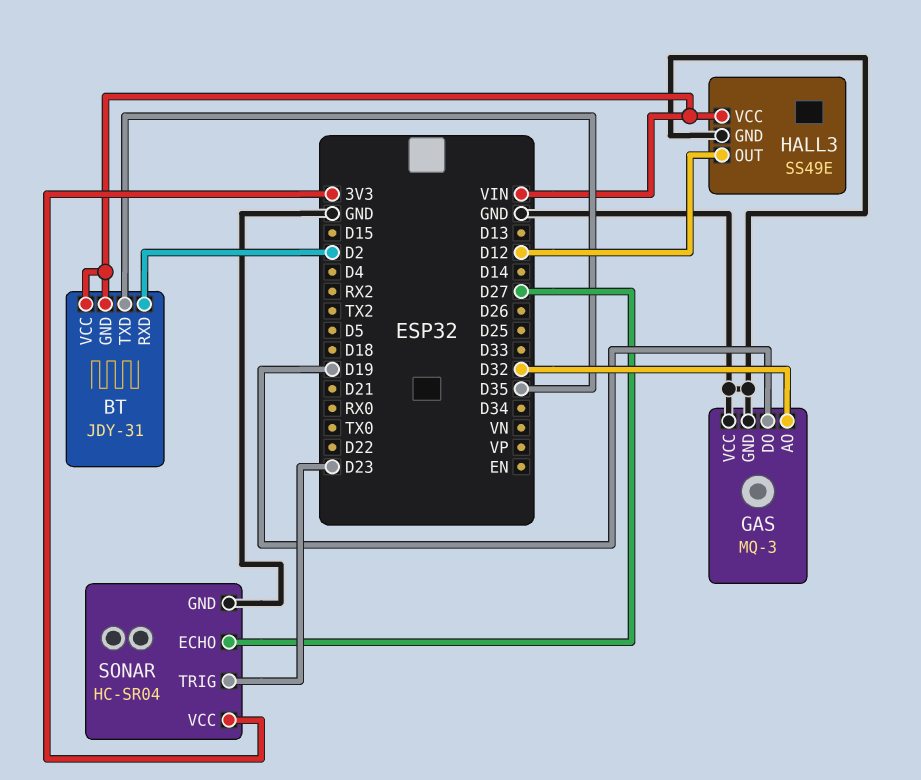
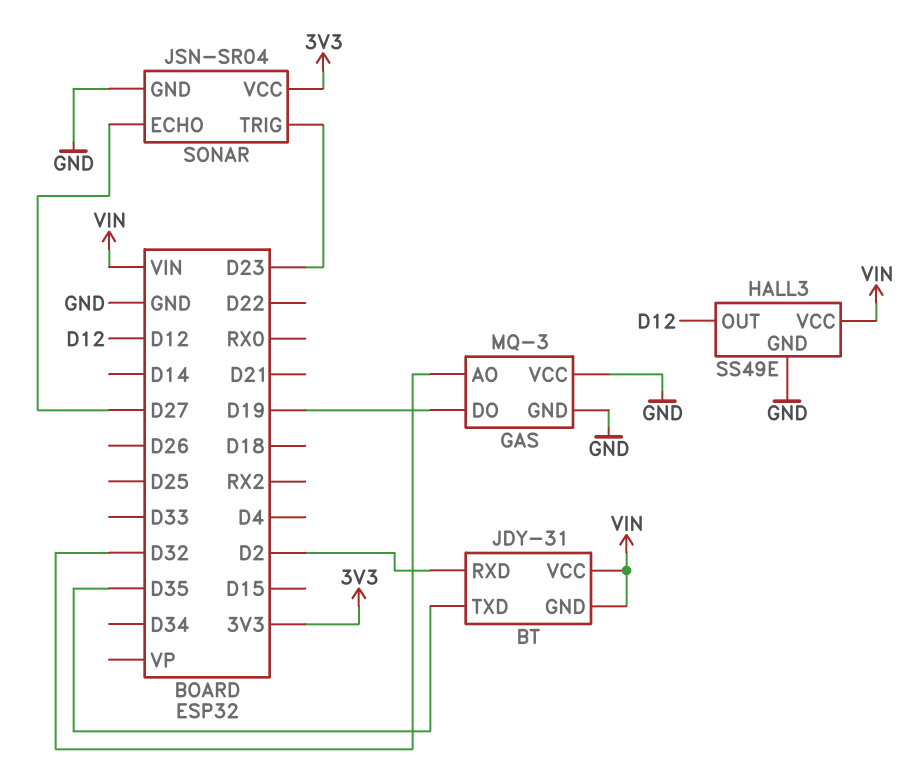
SONAR: HC-SR04 -> JSN-SR04

